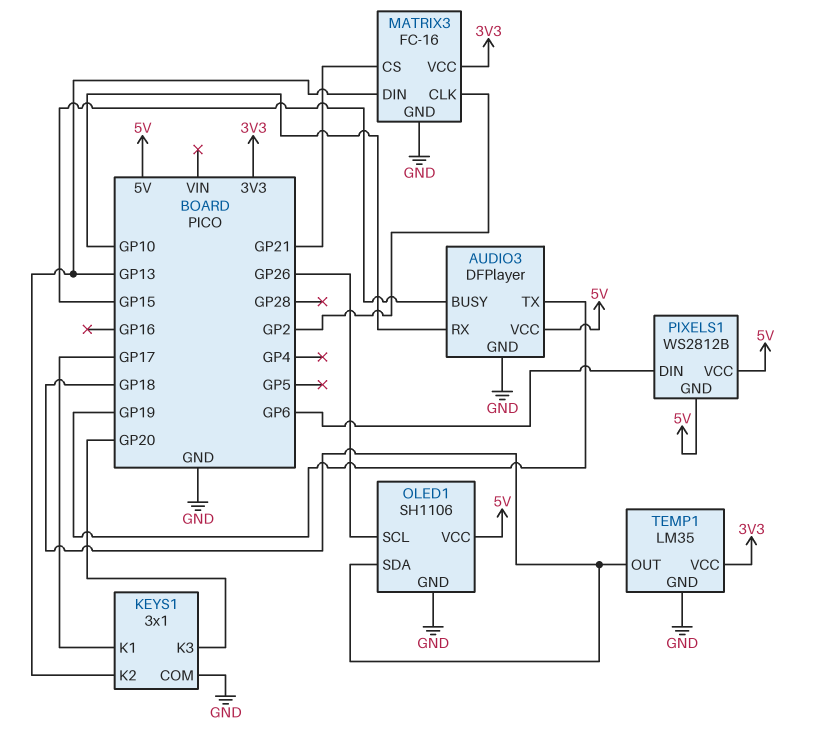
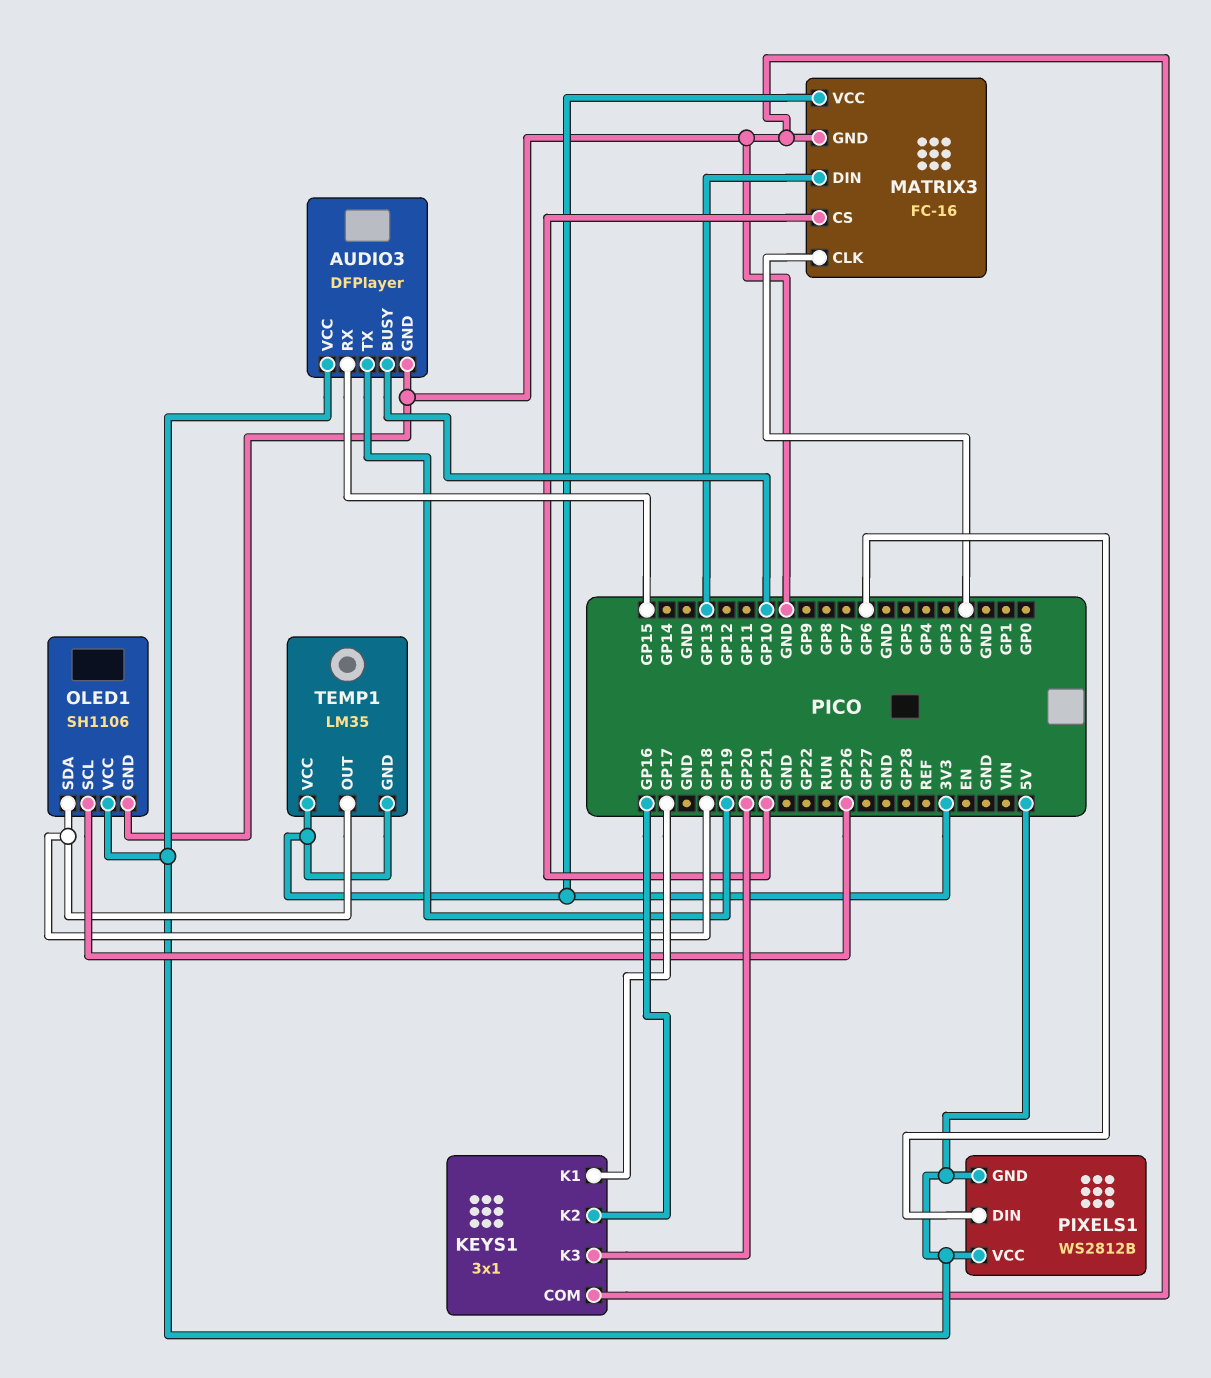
AUDIO3 pin BUSY: GP15 -> GP10
AUDIO3 pin RX: GP10 -> GP15
KEYS1 pin K2: GP13 -> GP16
TEMP1 pin GND: GND -> 3V3

